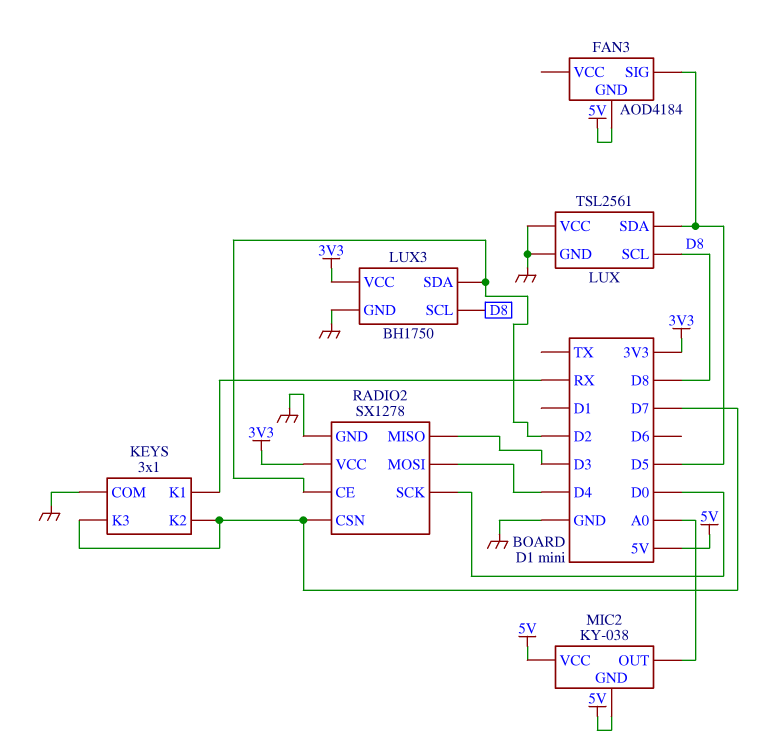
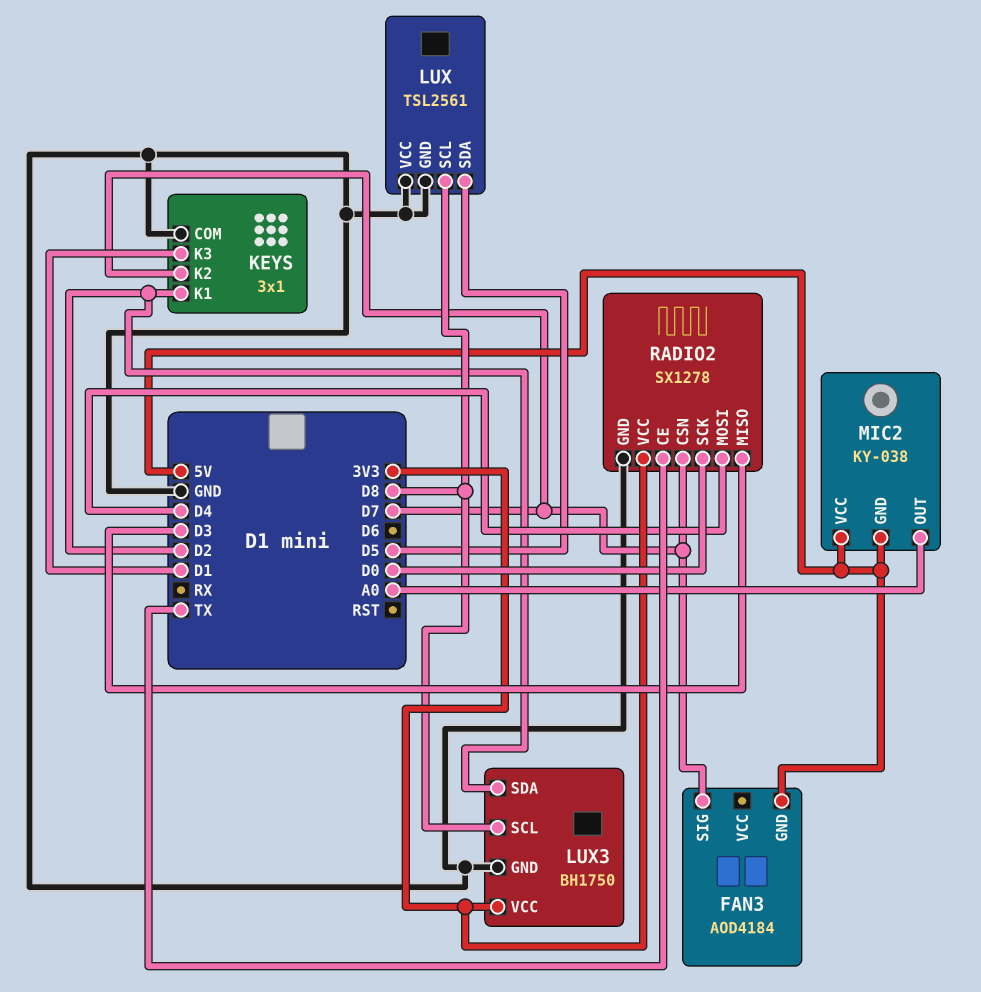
FAN3 pin SIG: D5 -> D7
KEYS pin K1: RX -> D2
KEYS pin K3: D7 -> D1
RADIO2 pin CE: D2 -> TX

